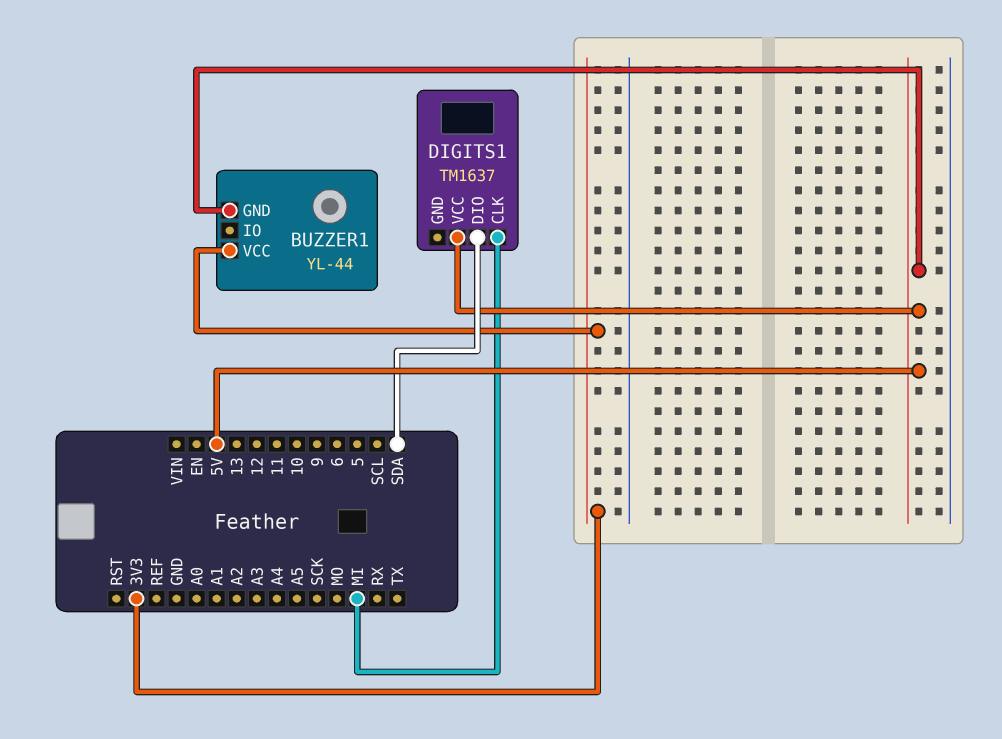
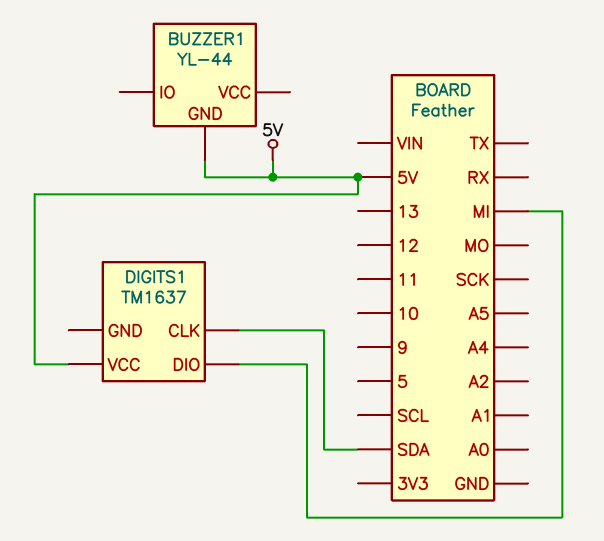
BUZZER1 pin VCC: 3V3 -> none
DIGITS1 pin CLK: MI -> SDA
DIGITS1 pin DIO: SDA -> MI

